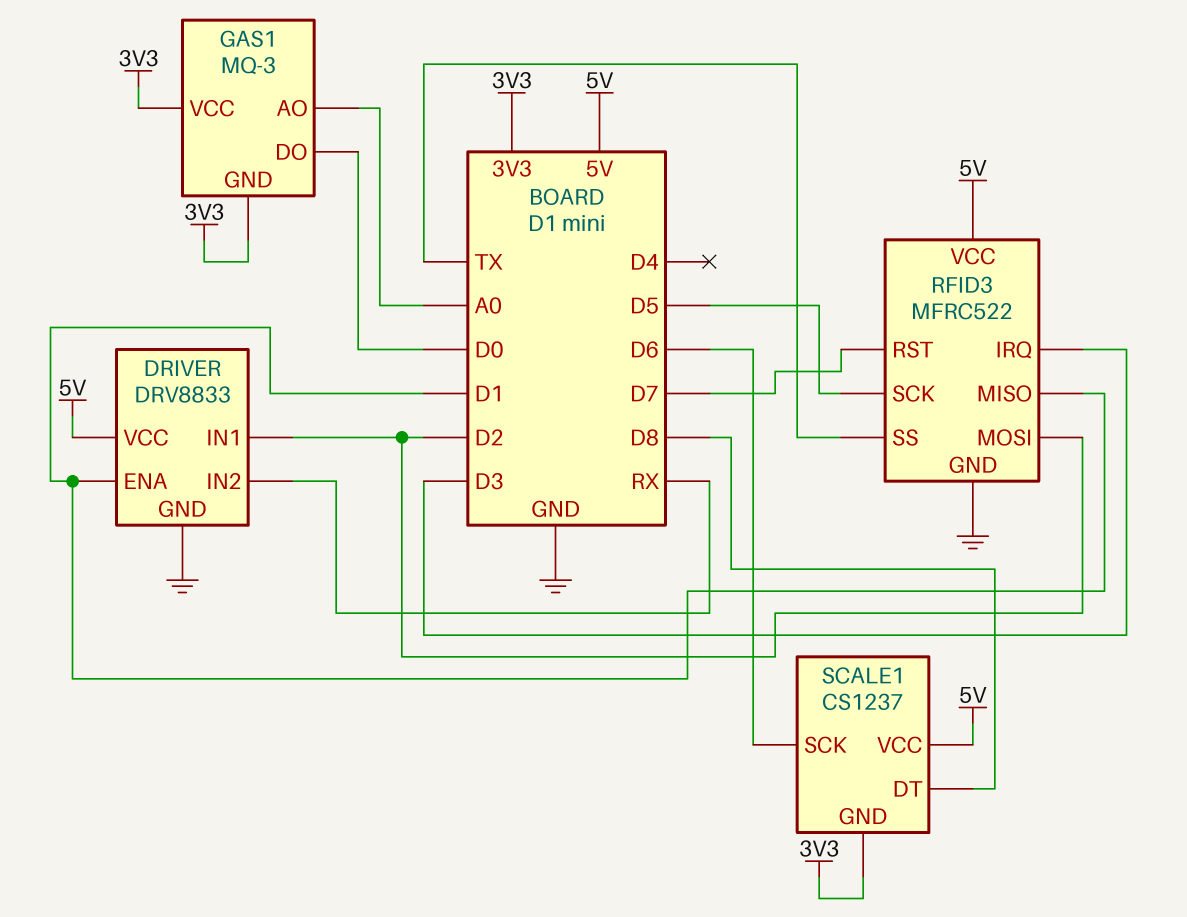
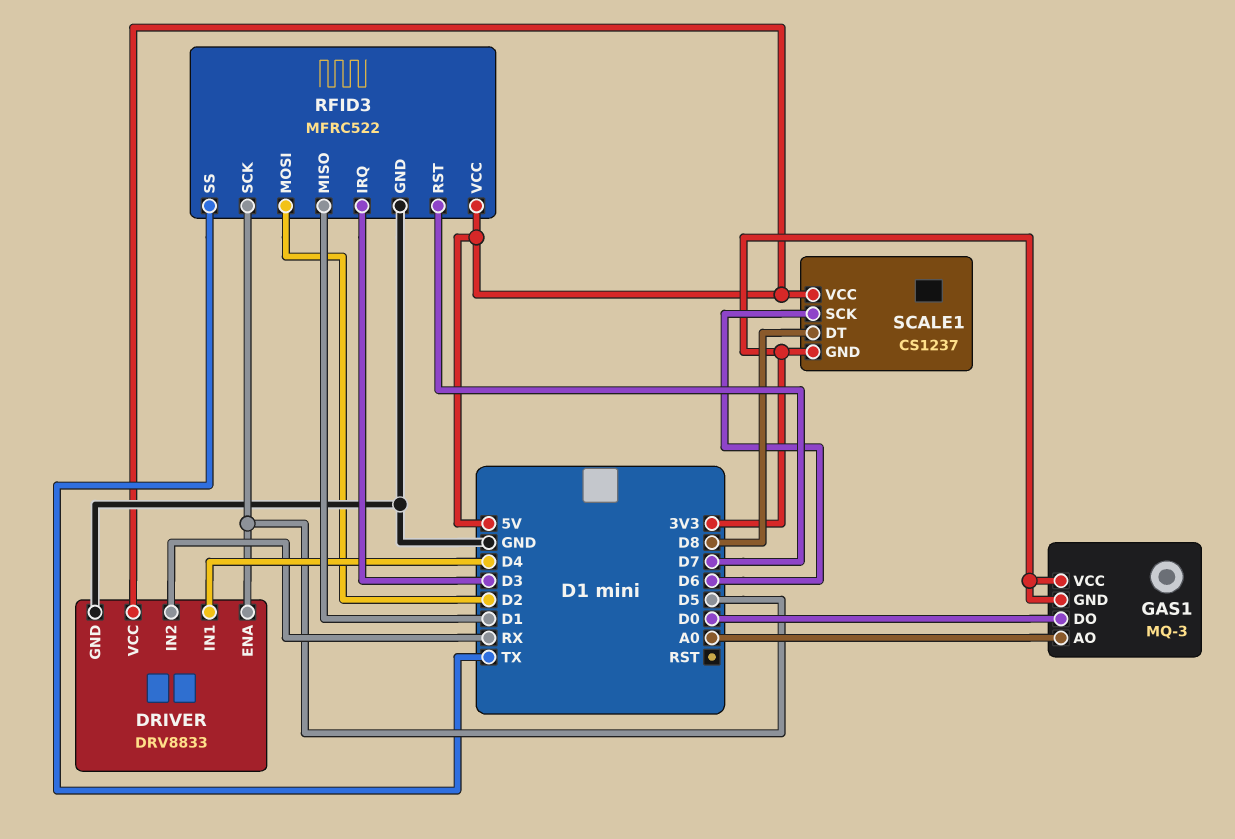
DRIVER pin ENA: D1 -> D5
DRIVER pin IN1: D2 -> D4

